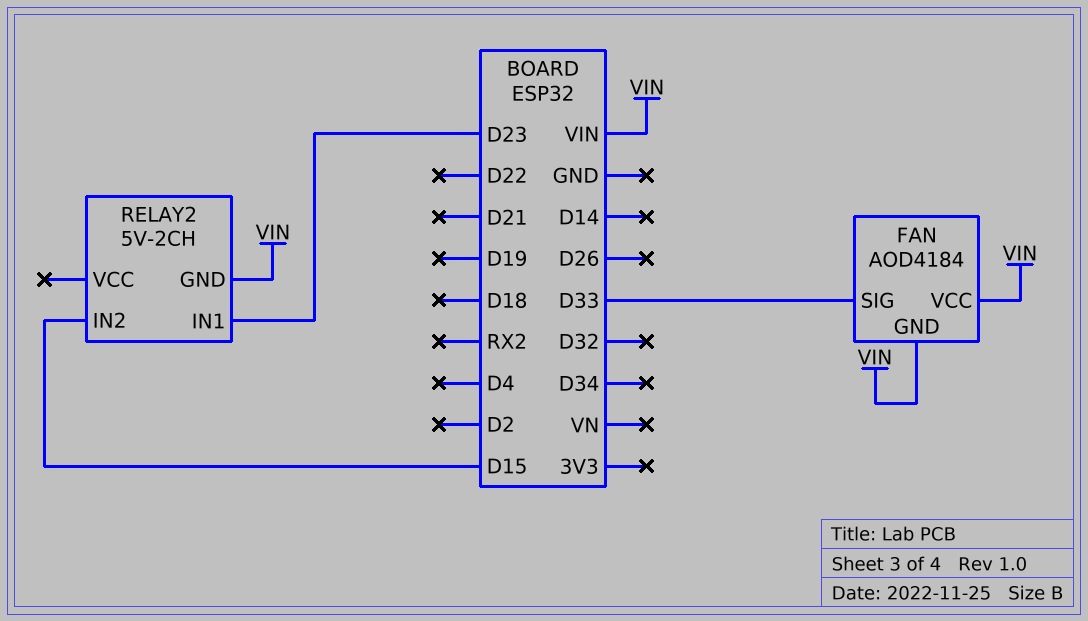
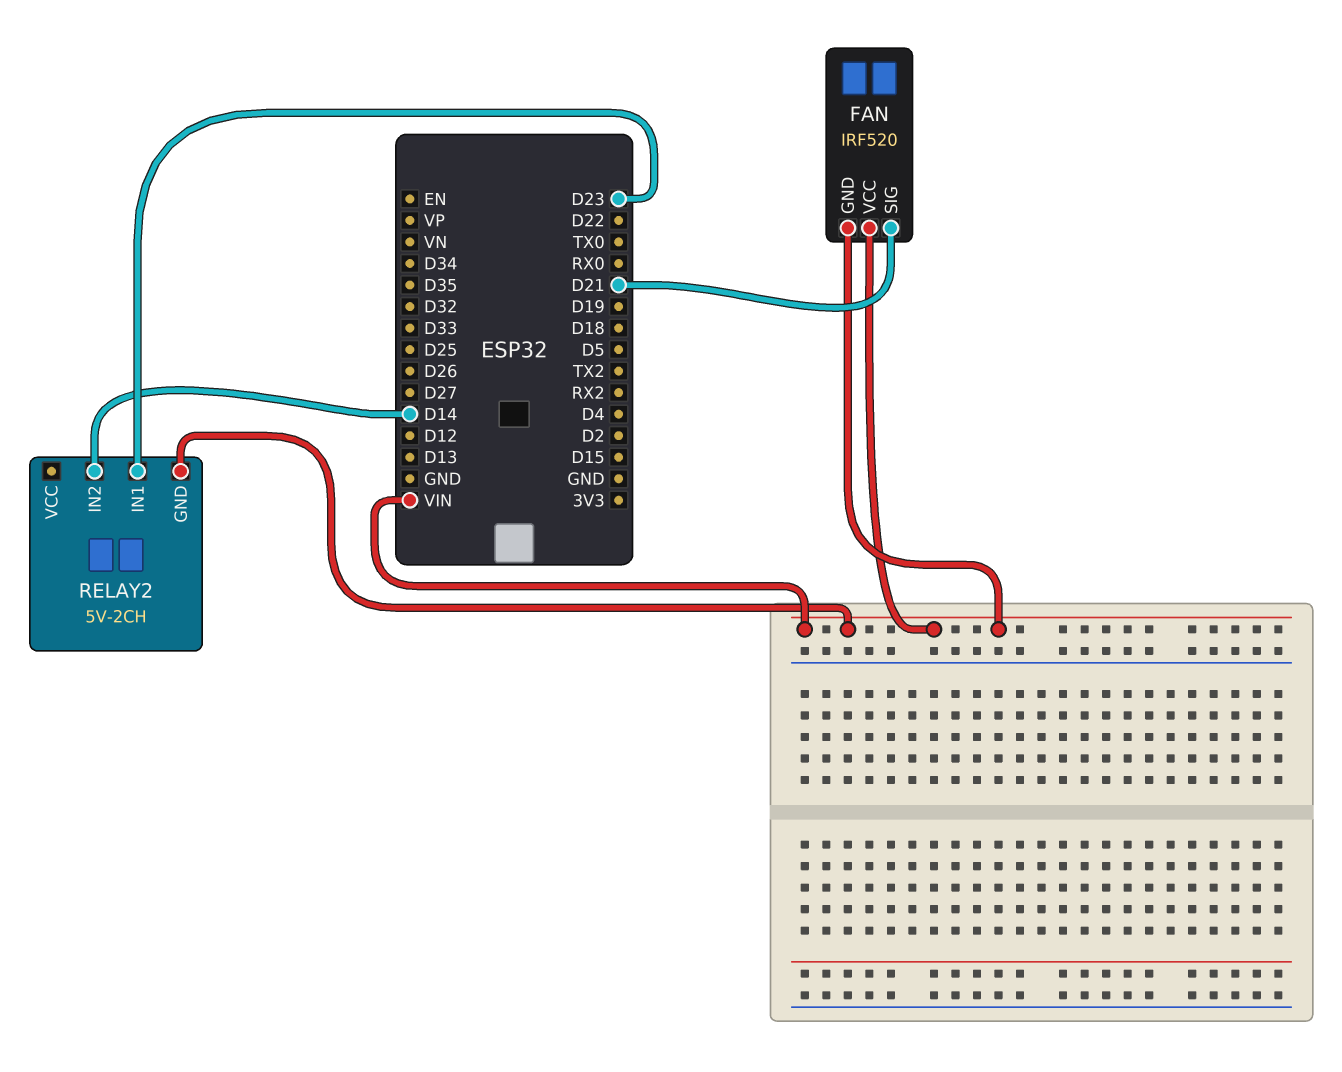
FAN: AOD4184 -> IRF520
FAN pin SIG: D33 -> D21
RELAY2 pin IN2: D15 -> D14

